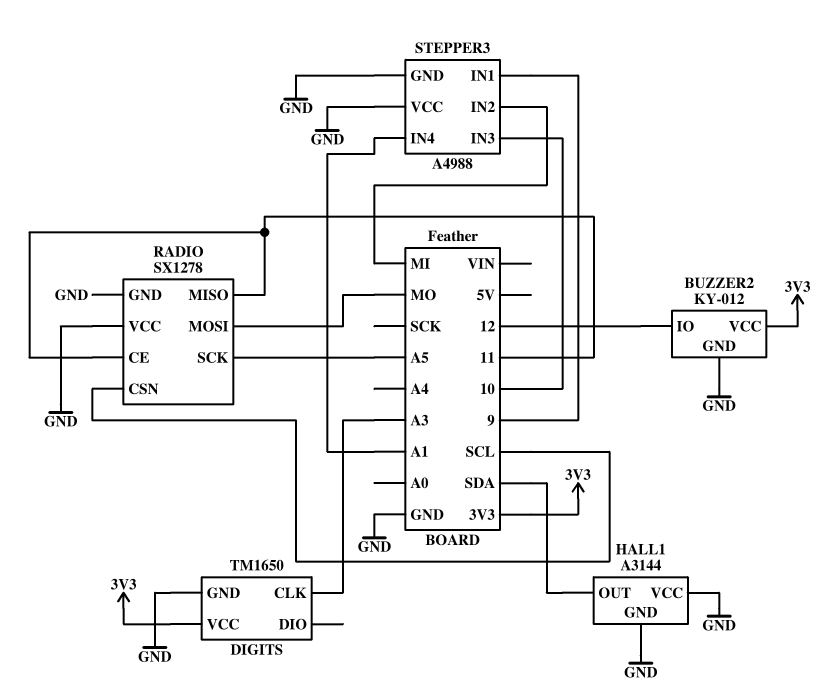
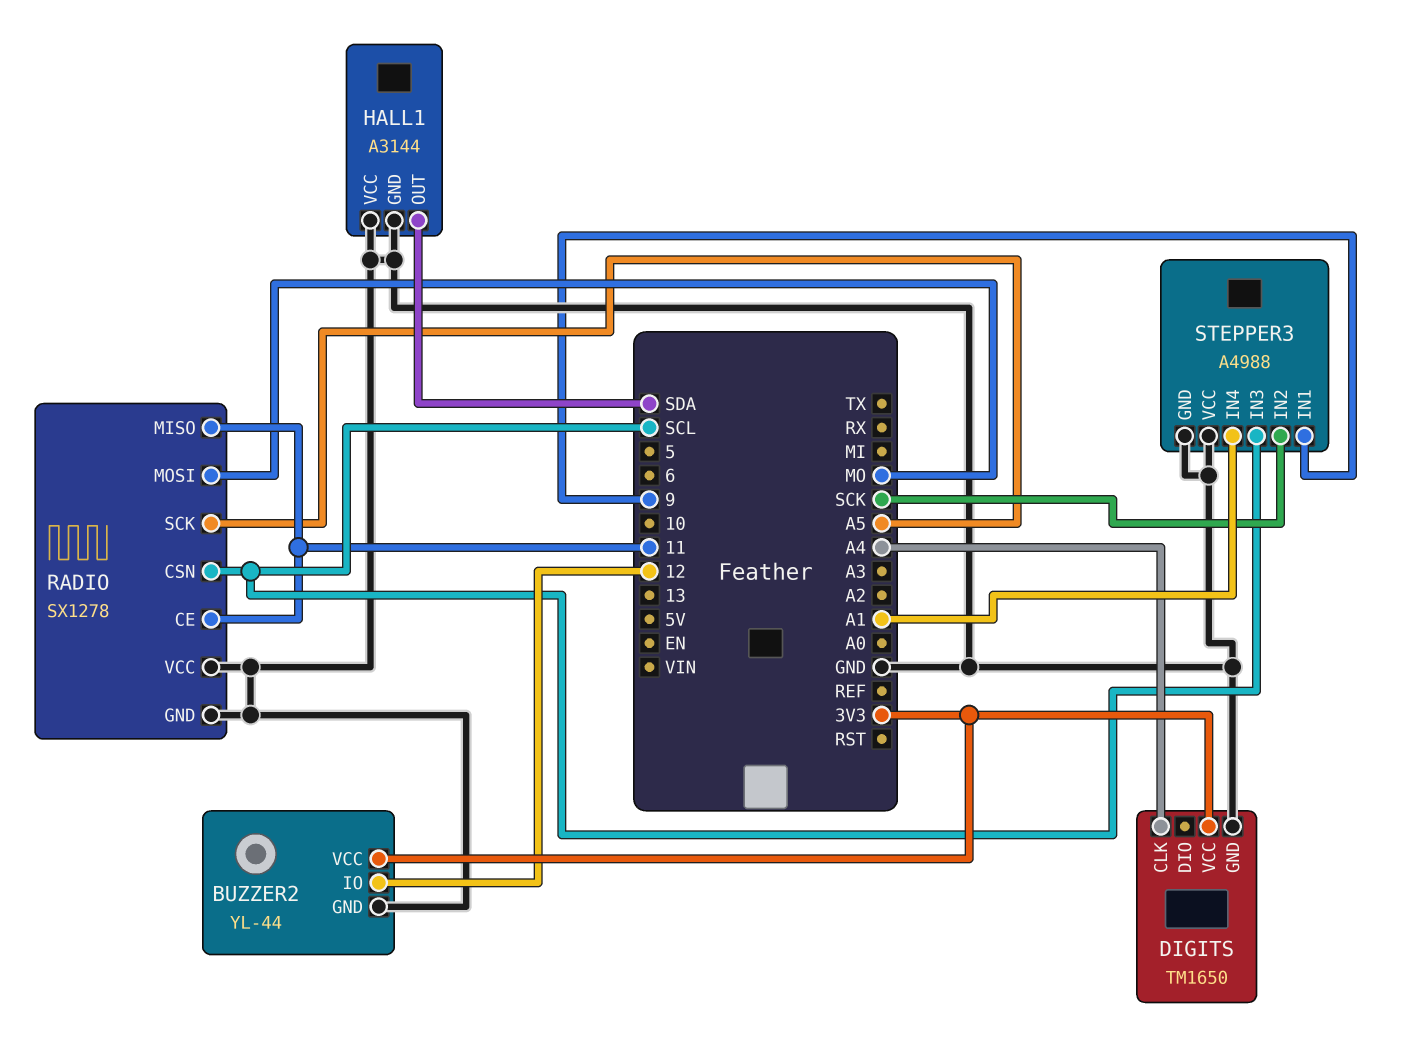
BUZZER2: KY-012 -> YL-44
DIGITS pin CLK: A3 -> A4
STEPPER3 pin IN2: MI -> SCK
STEPPER3 pin IN3: 10 -> SCL

